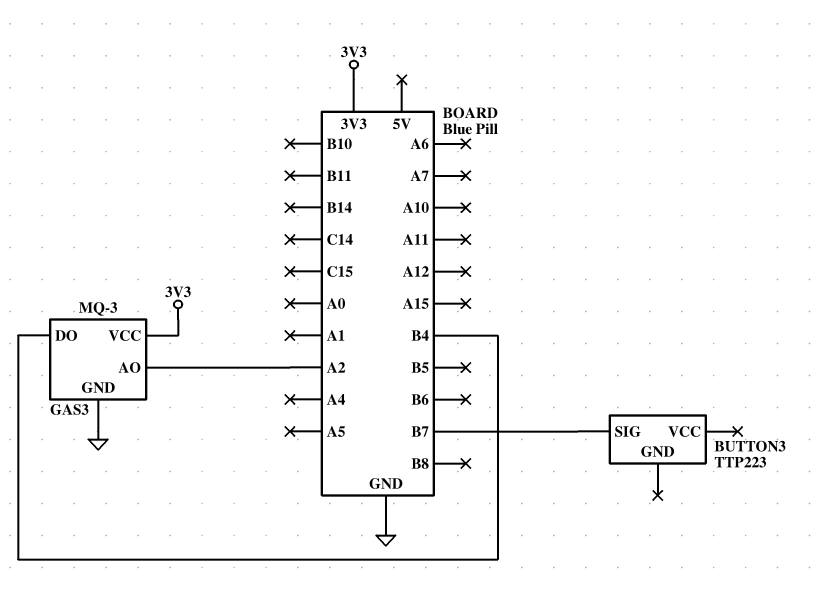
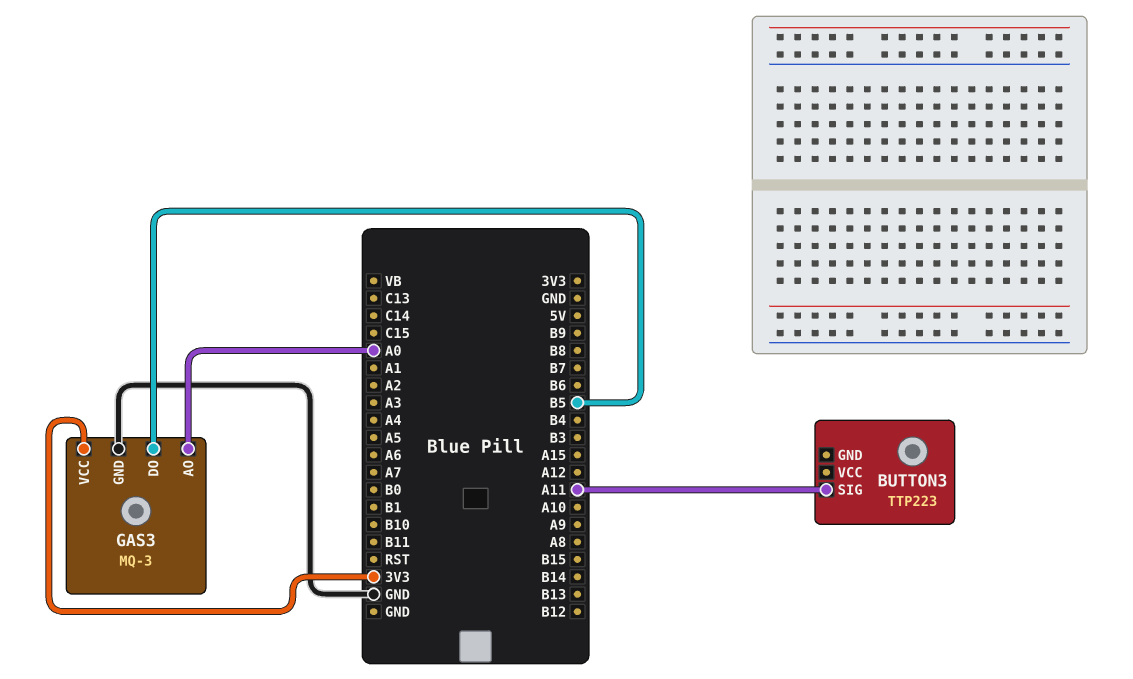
BUTTON3 pin SIG: B7 -> A11
GAS3 pin AO: A2 -> A0
GAS3 pin DO: B4 -> B5

